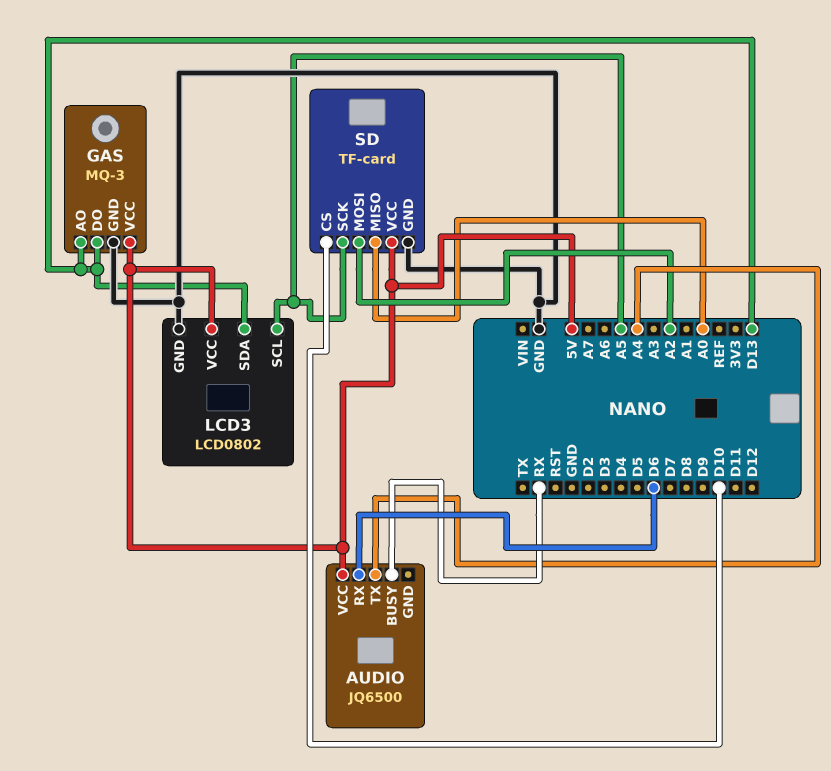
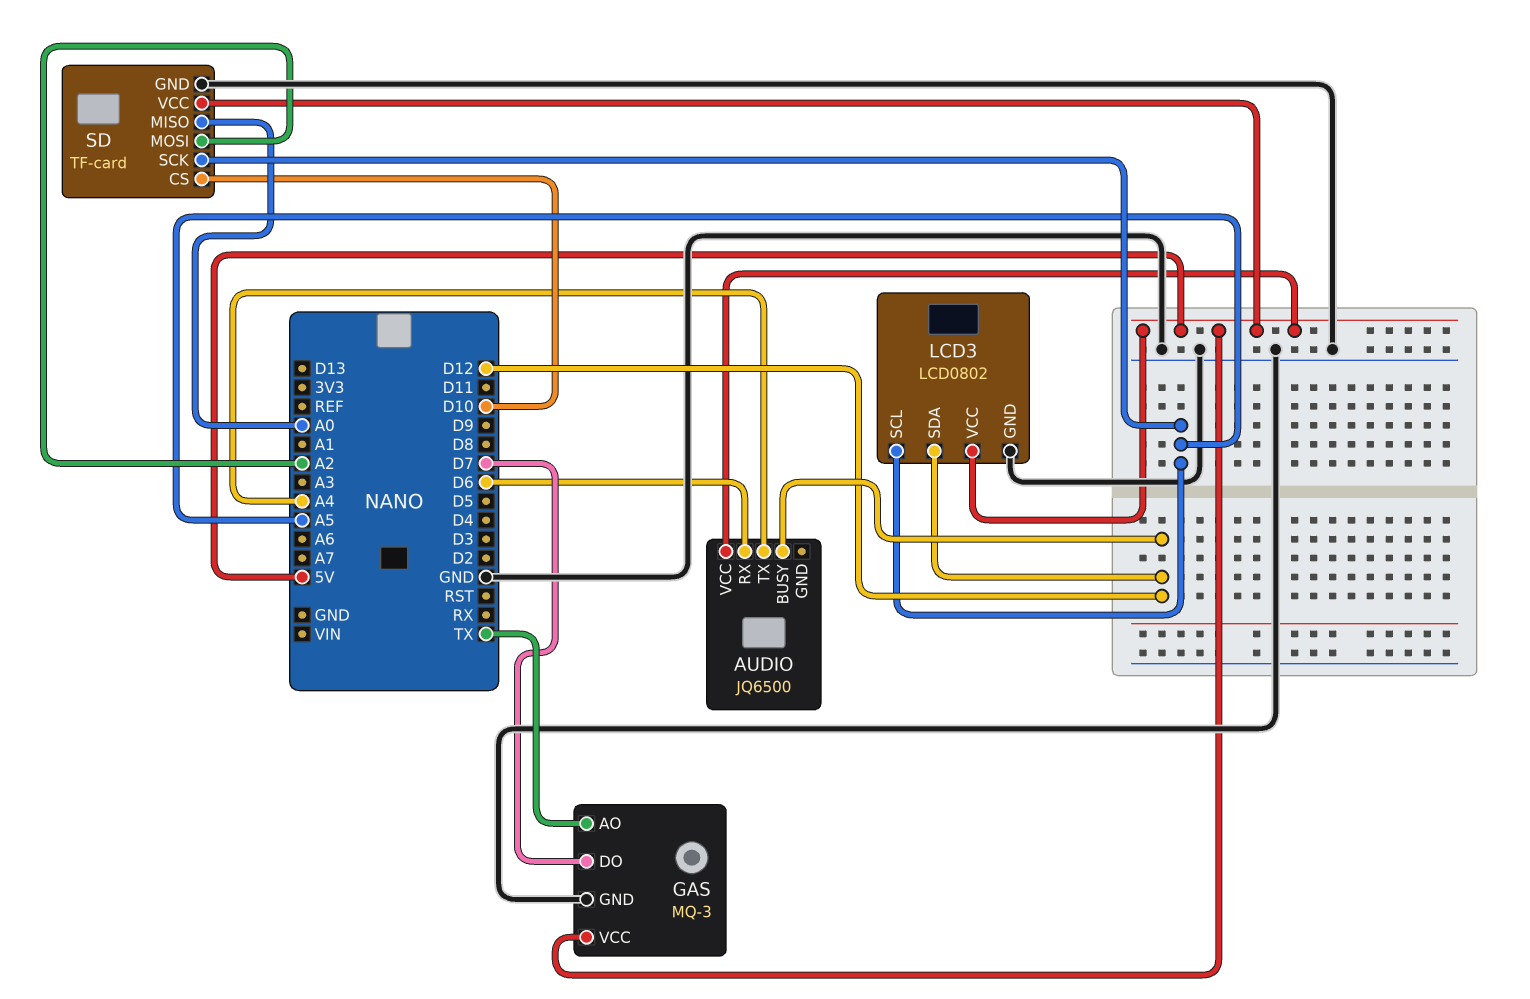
AUDIO pin BUSY: RX -> D12
GAS pin AO: D13 -> TX
GAS pin DO: D13 -> D7
LCD3 pin SDA: D13 -> D12

